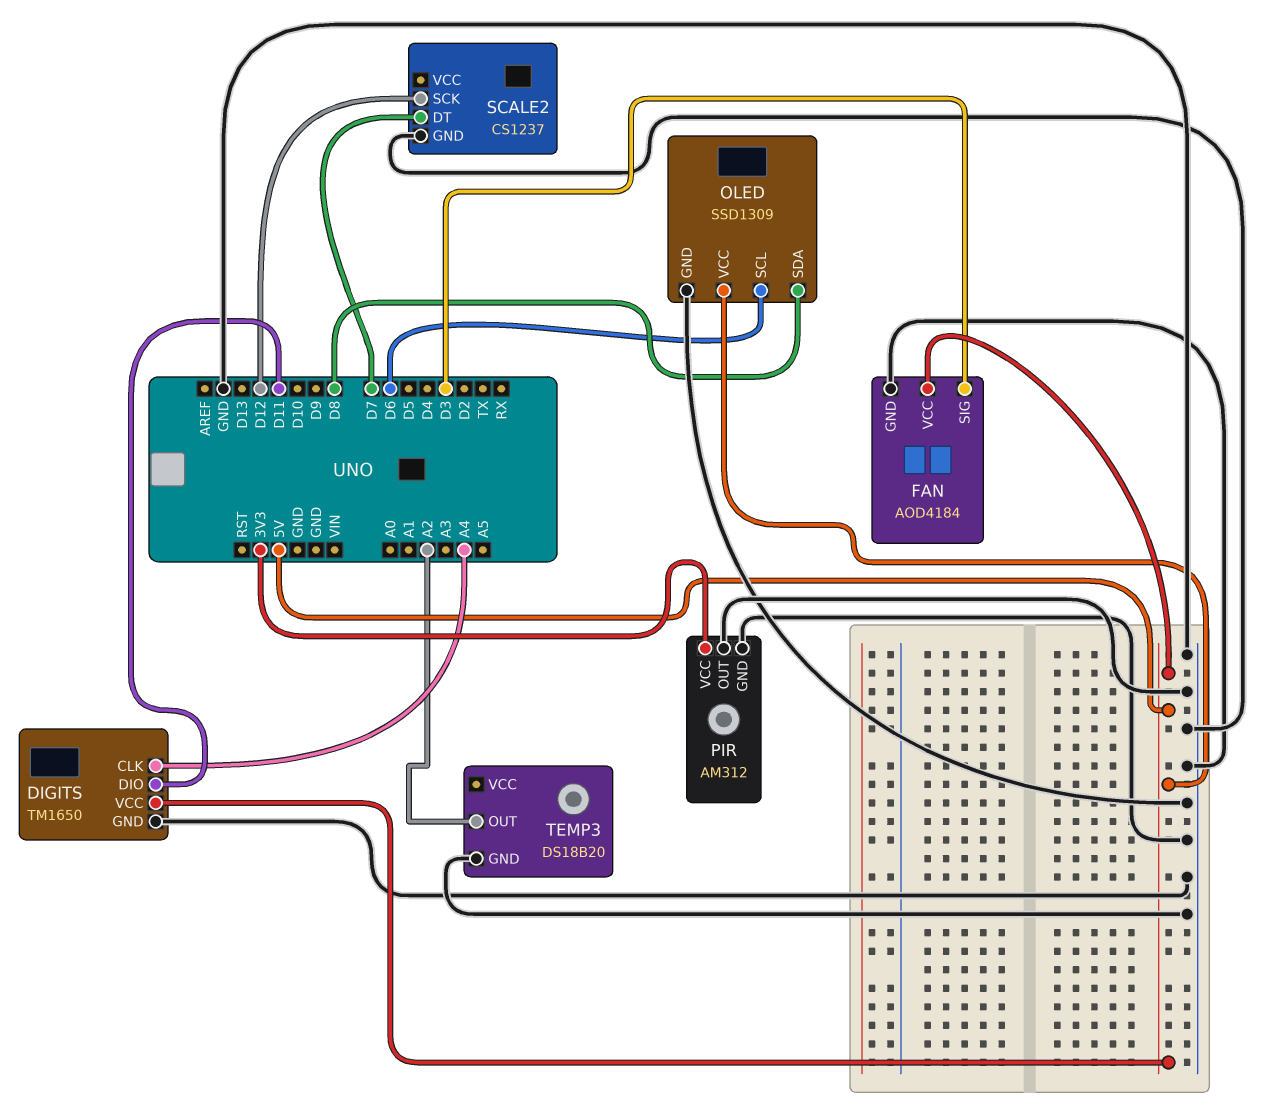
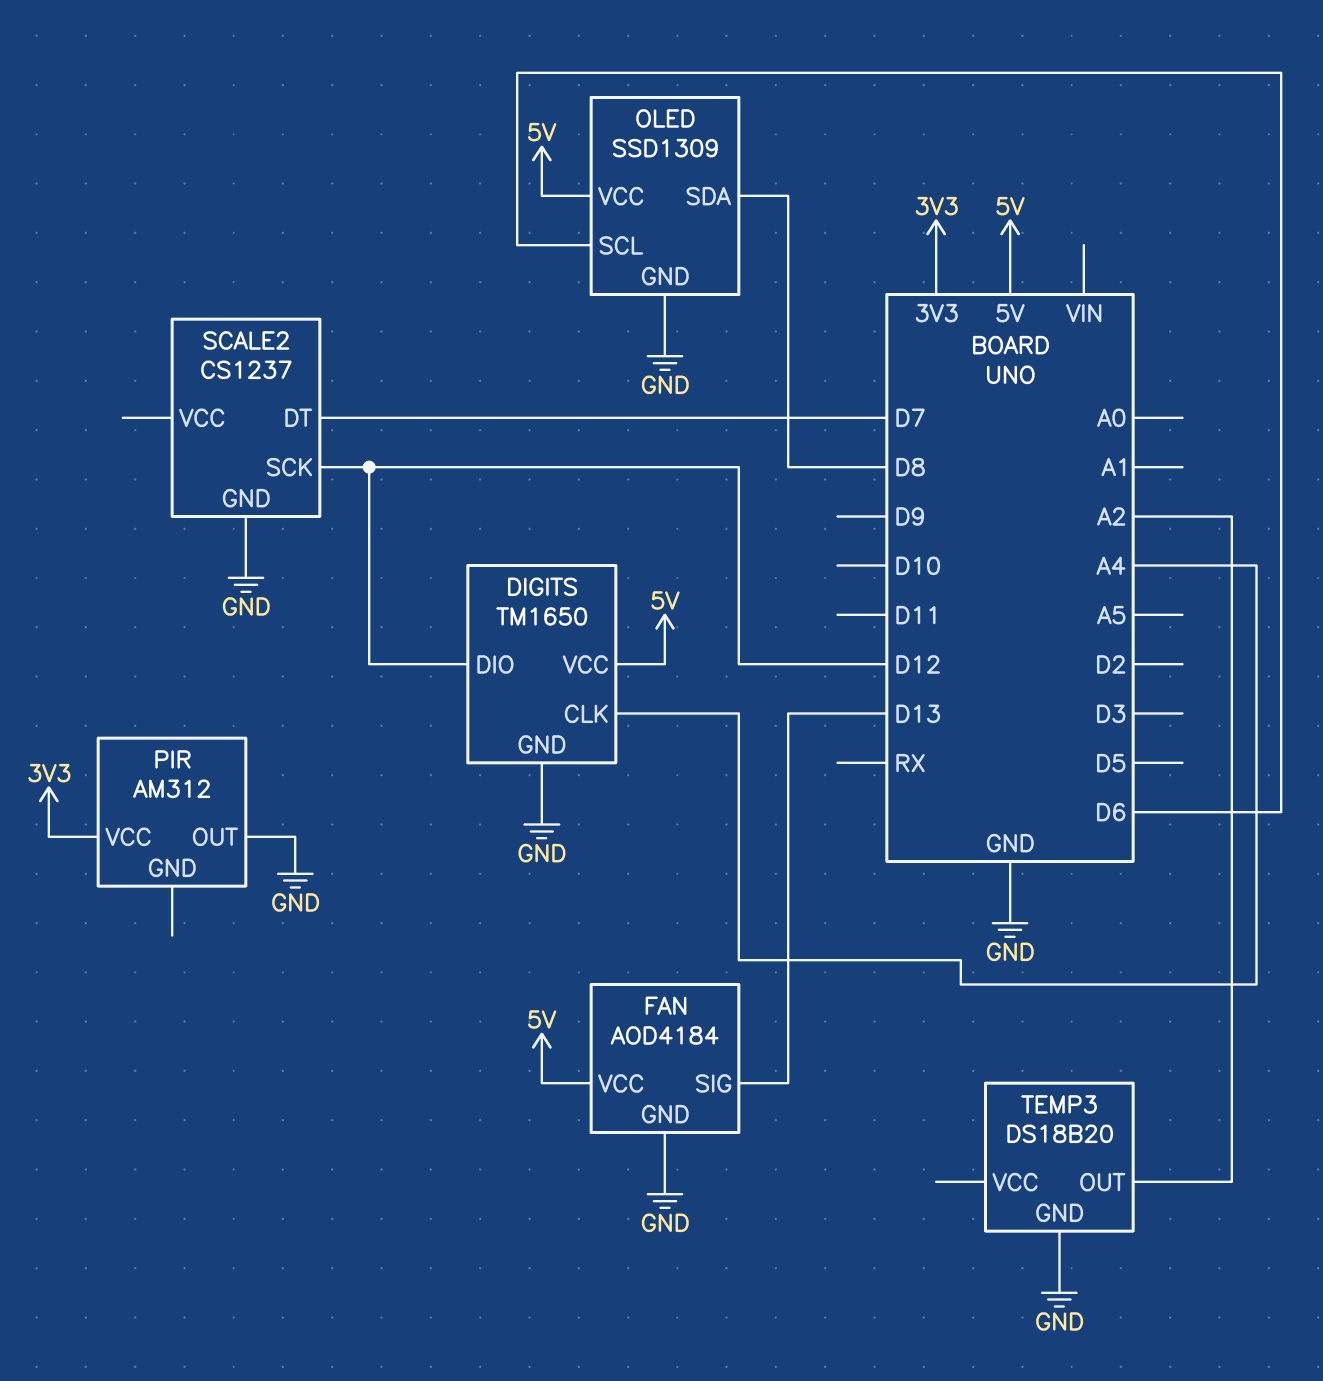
DIGITS pin DIO: D11 -> D12
FAN pin SIG: D3 -> D13
PIR pin GND: GND -> none

